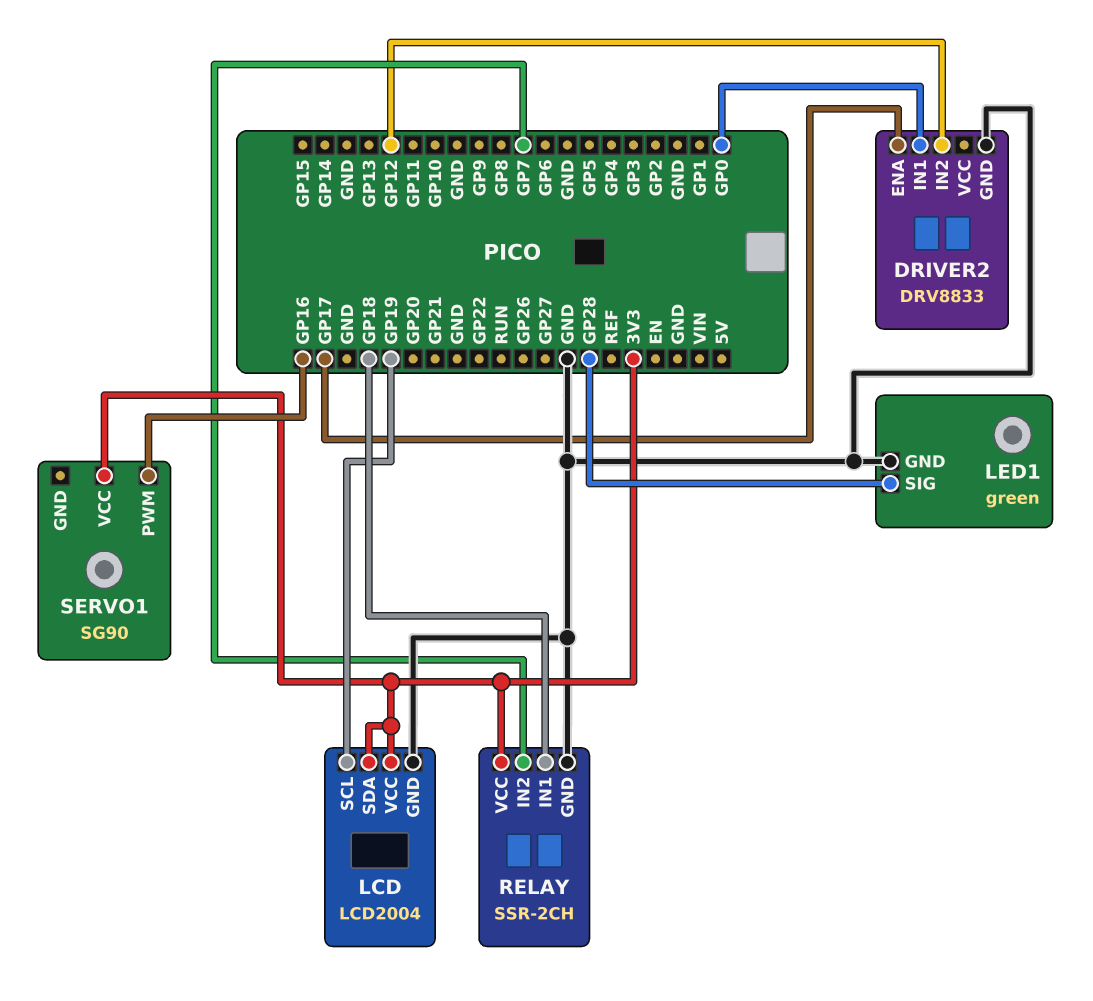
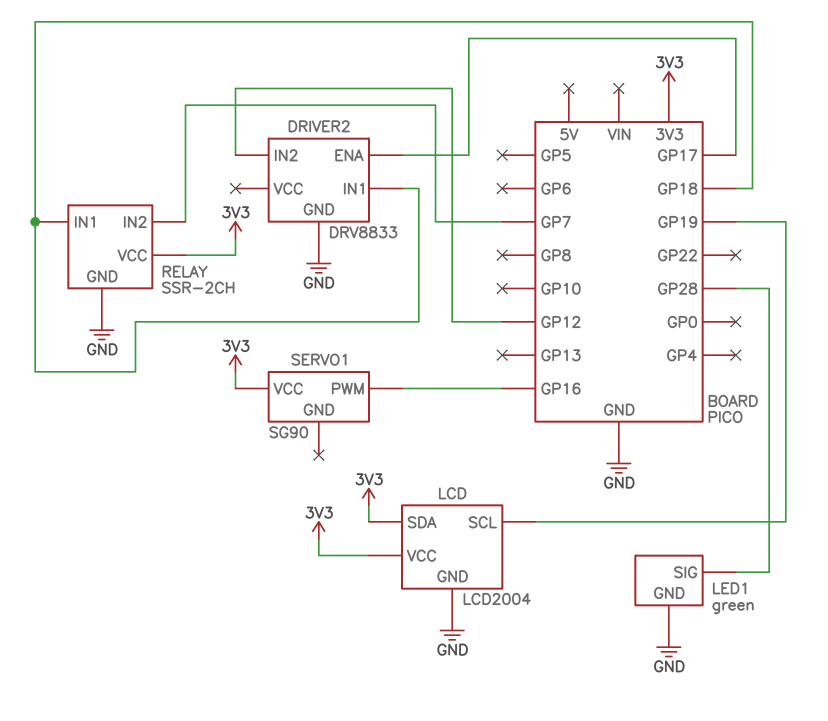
DRIVER2 pin IN1: GP0 -> GP18

